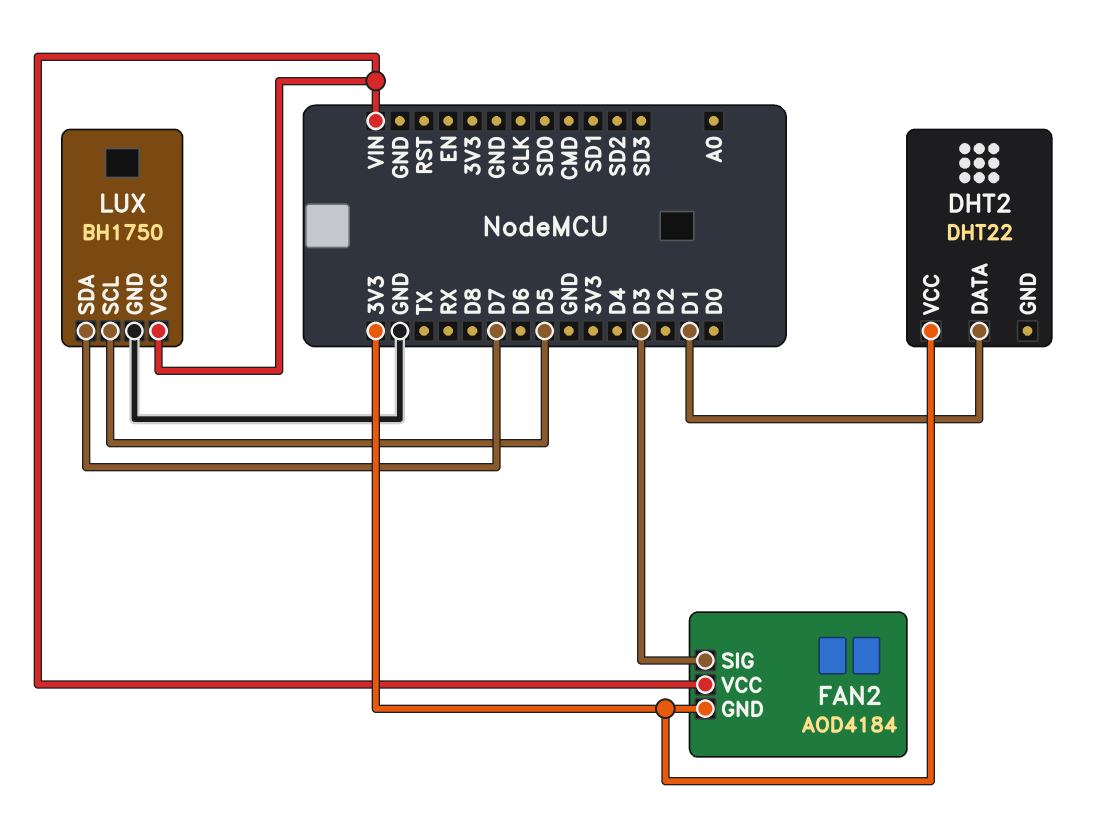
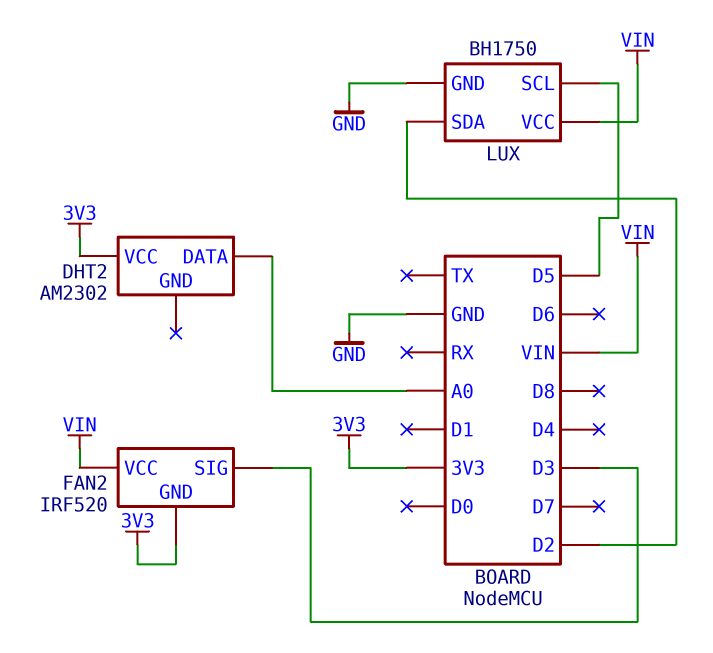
DHT2: DHT22 -> AM2302
DHT2 pin DATA: D1 -> A0
FAN2: AOD4184 -> IRF520
LUX pin SDA: D7 -> D2

